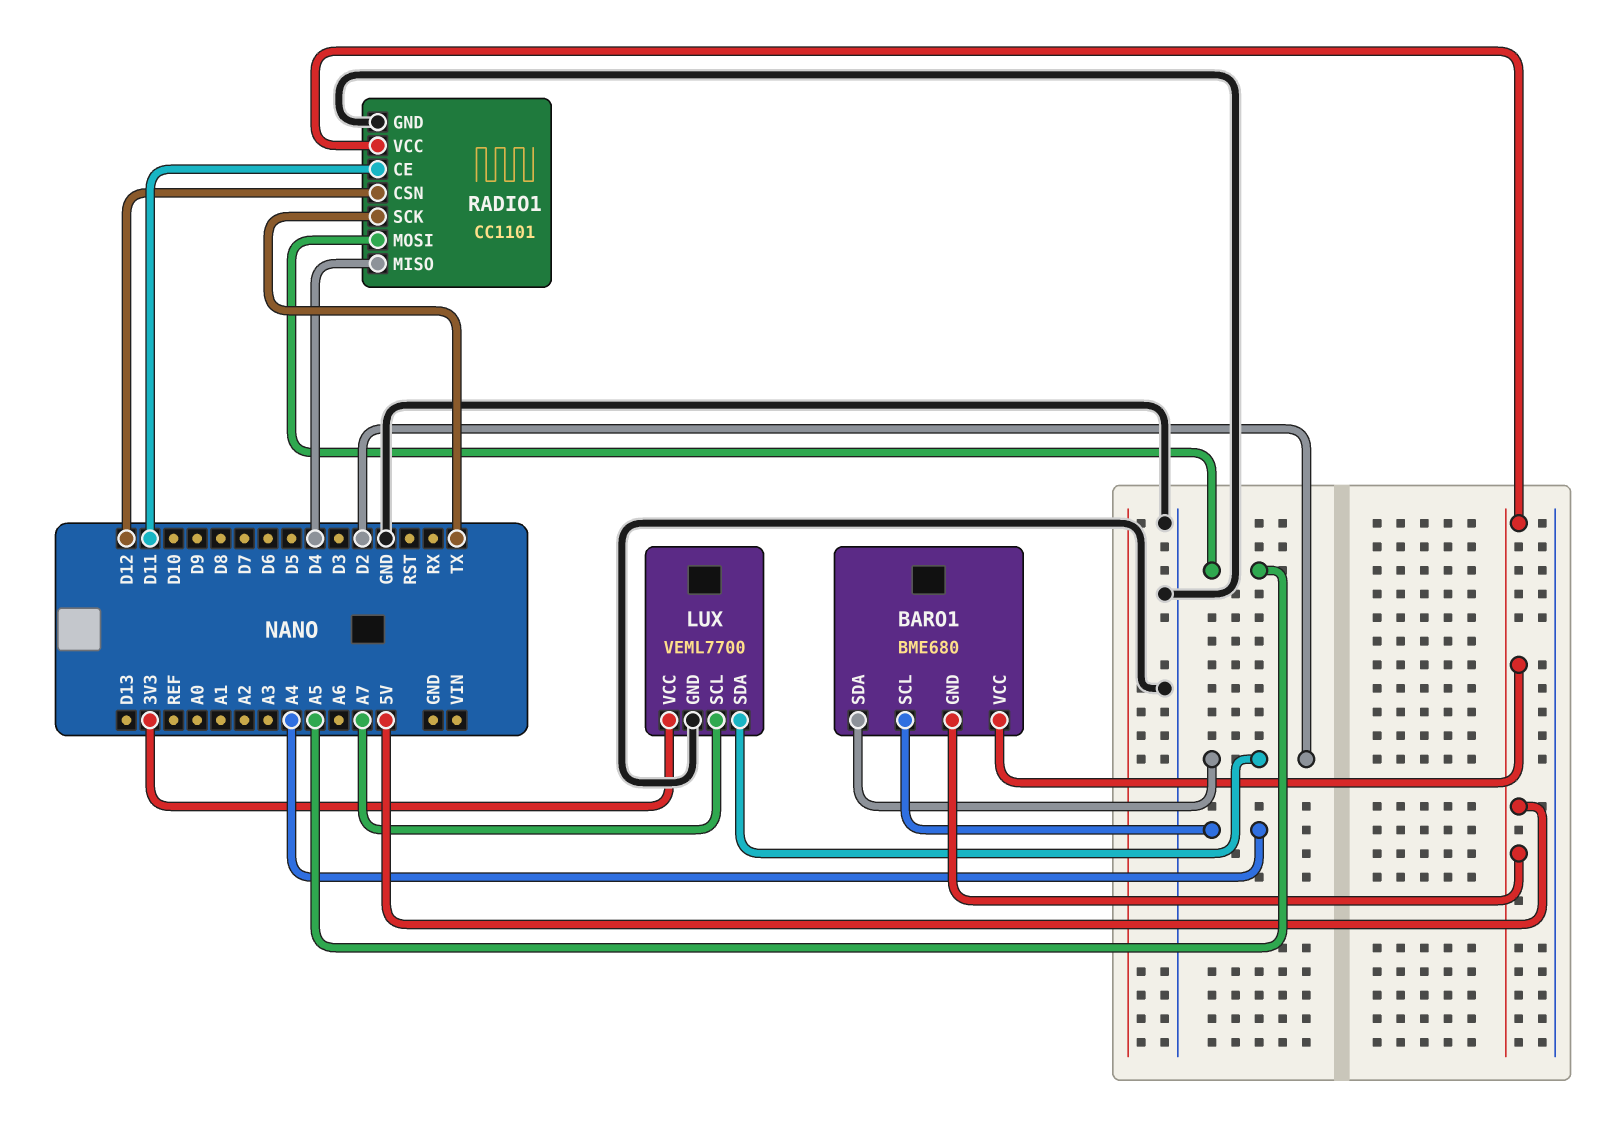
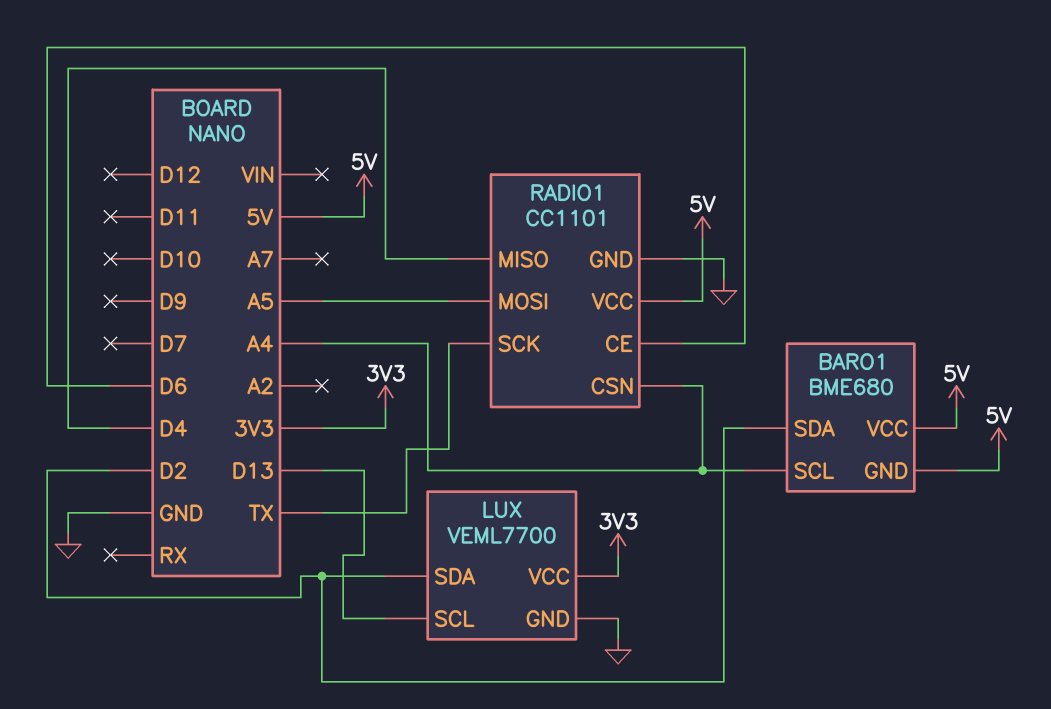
LUX pin SCL: A7 -> D13
RADIO1 pin CE: D11 -> D6
RADIO1 pin CSN: D12 -> A4

